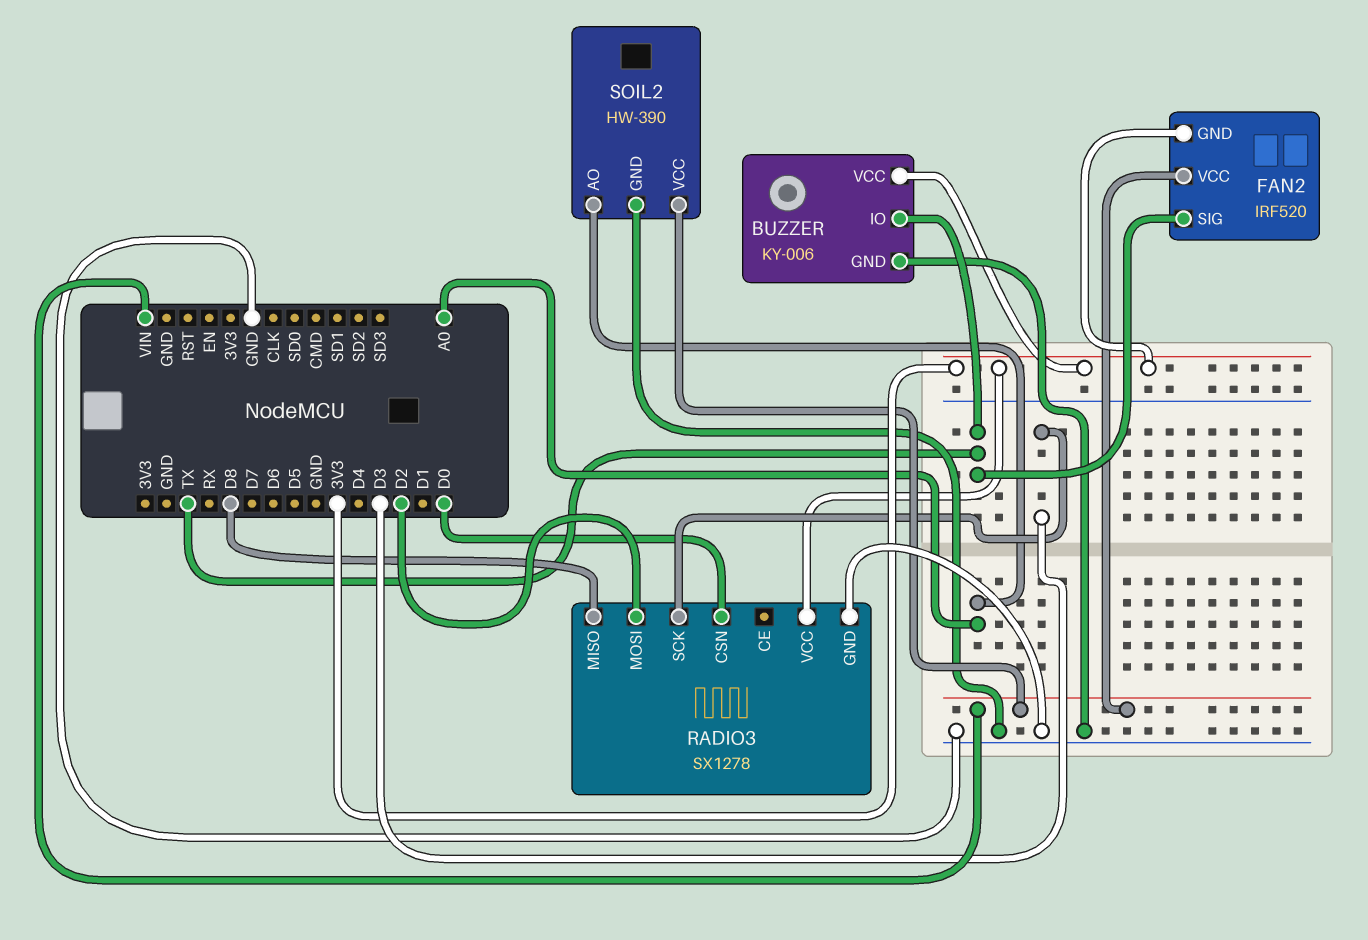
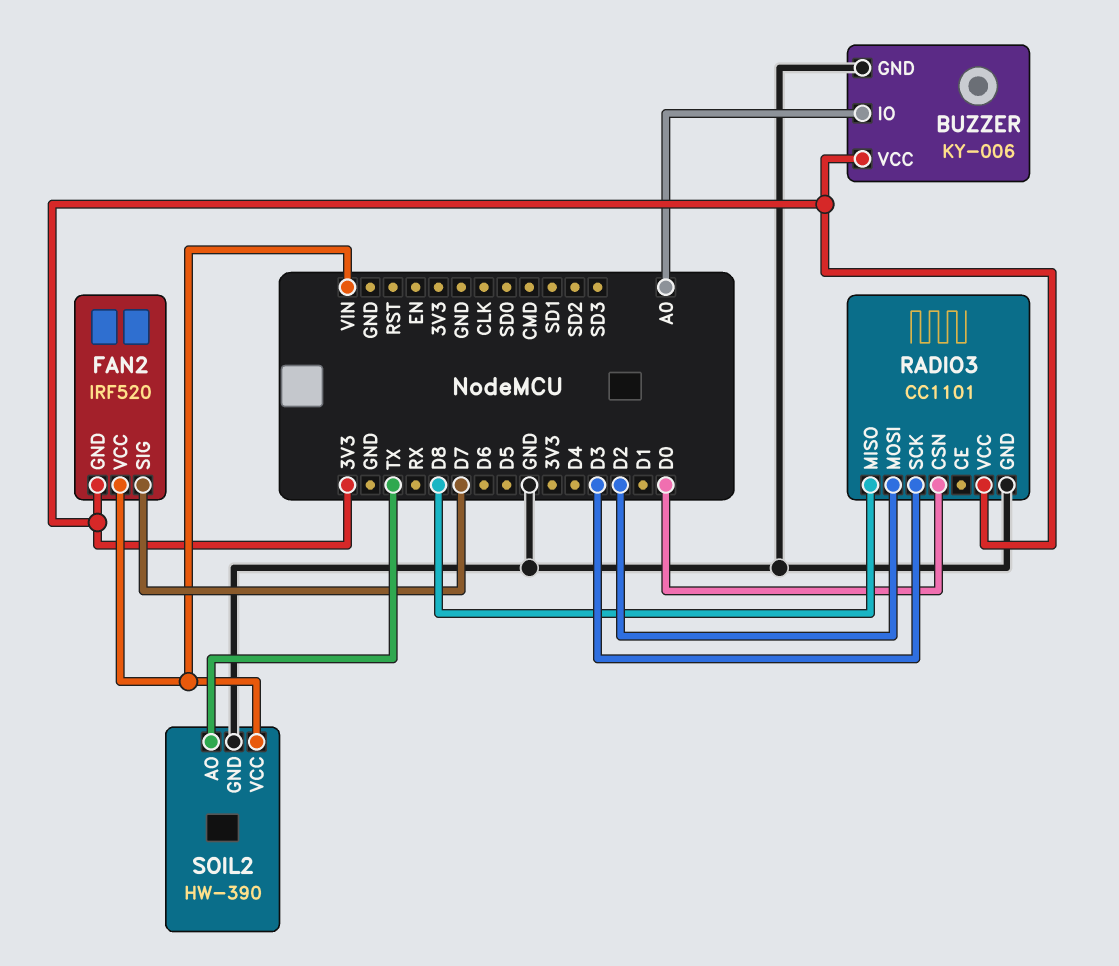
BUZZER pin IO: TX -> A0
FAN2 pin SIG: TX -> D7
RADIO3: SX1278 -> CC1101
SOIL2 pin AO: A0 -> TX

